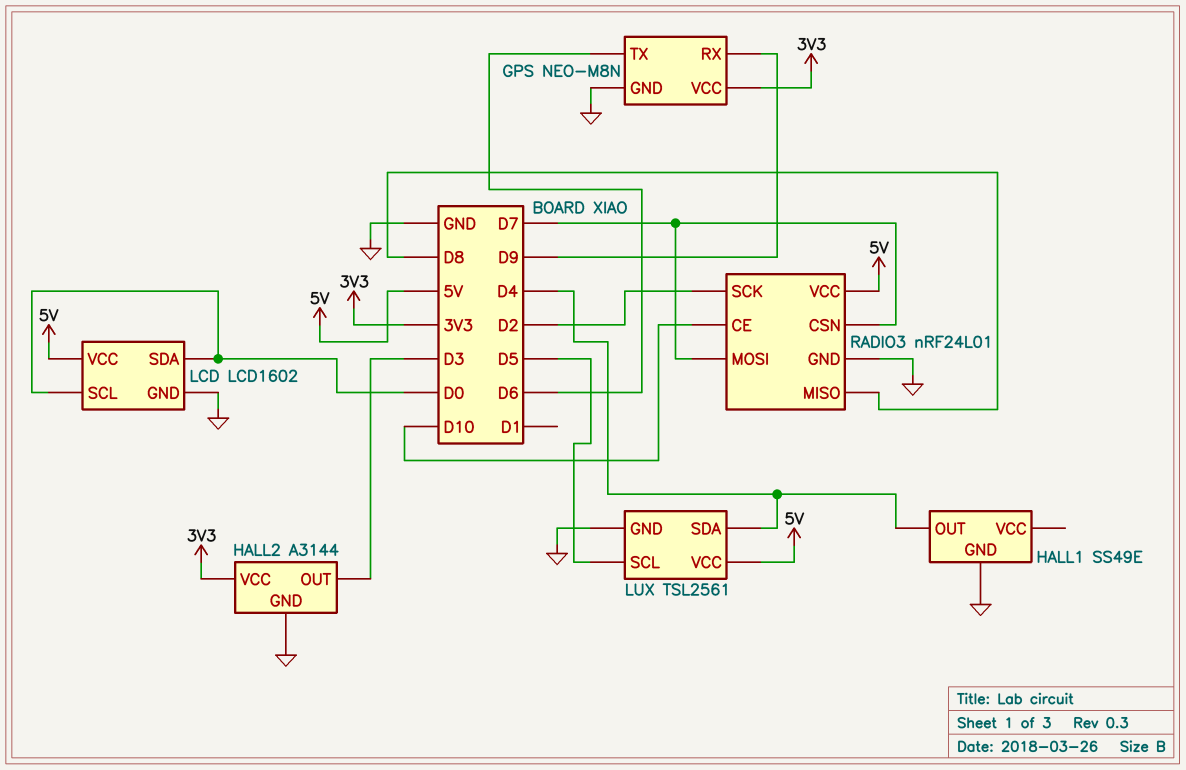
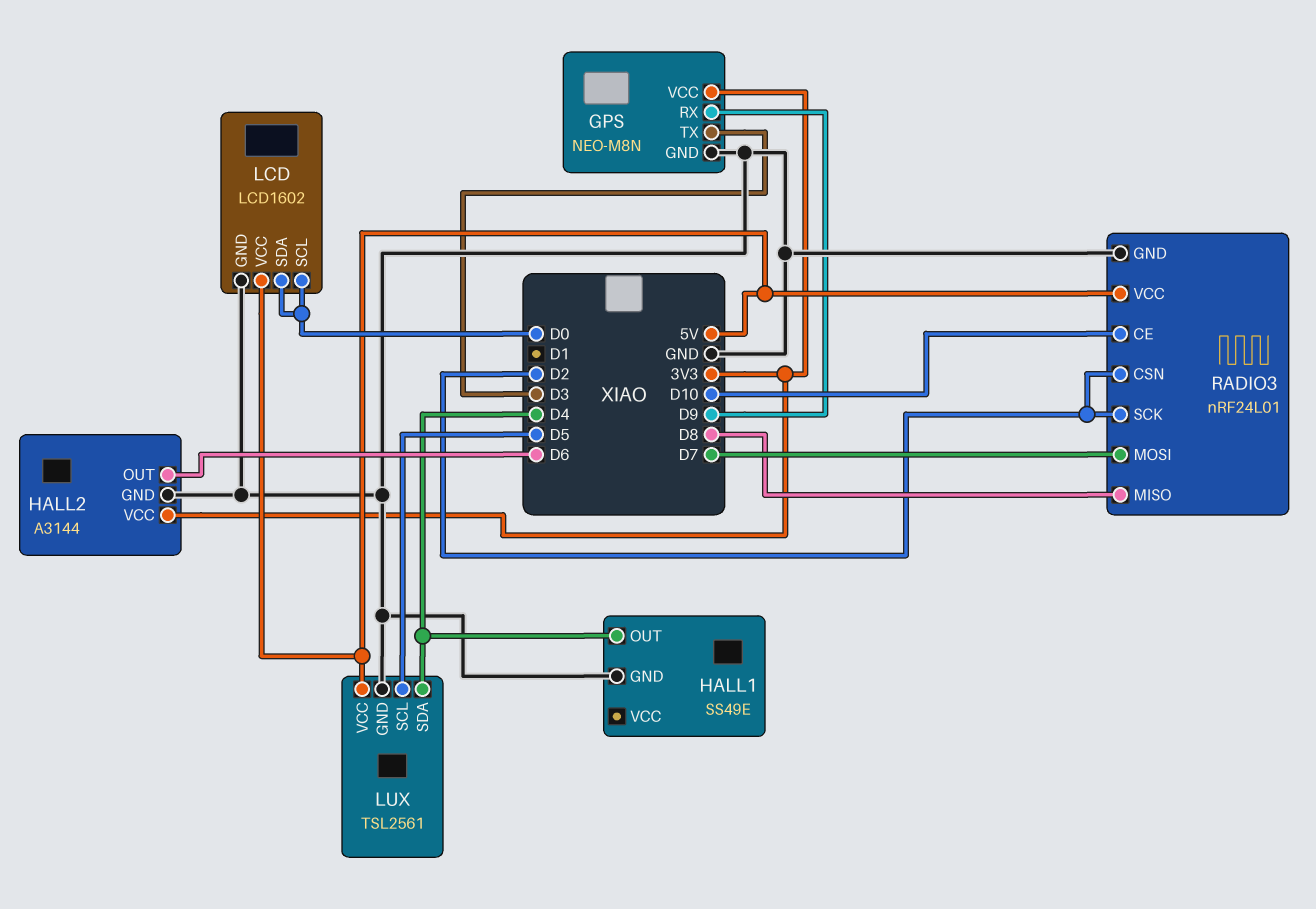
GPS pin TX: D6 -> D3
HALL2 pin OUT: D3 -> D6
RADIO3 pin CSN: D7 -> D2

